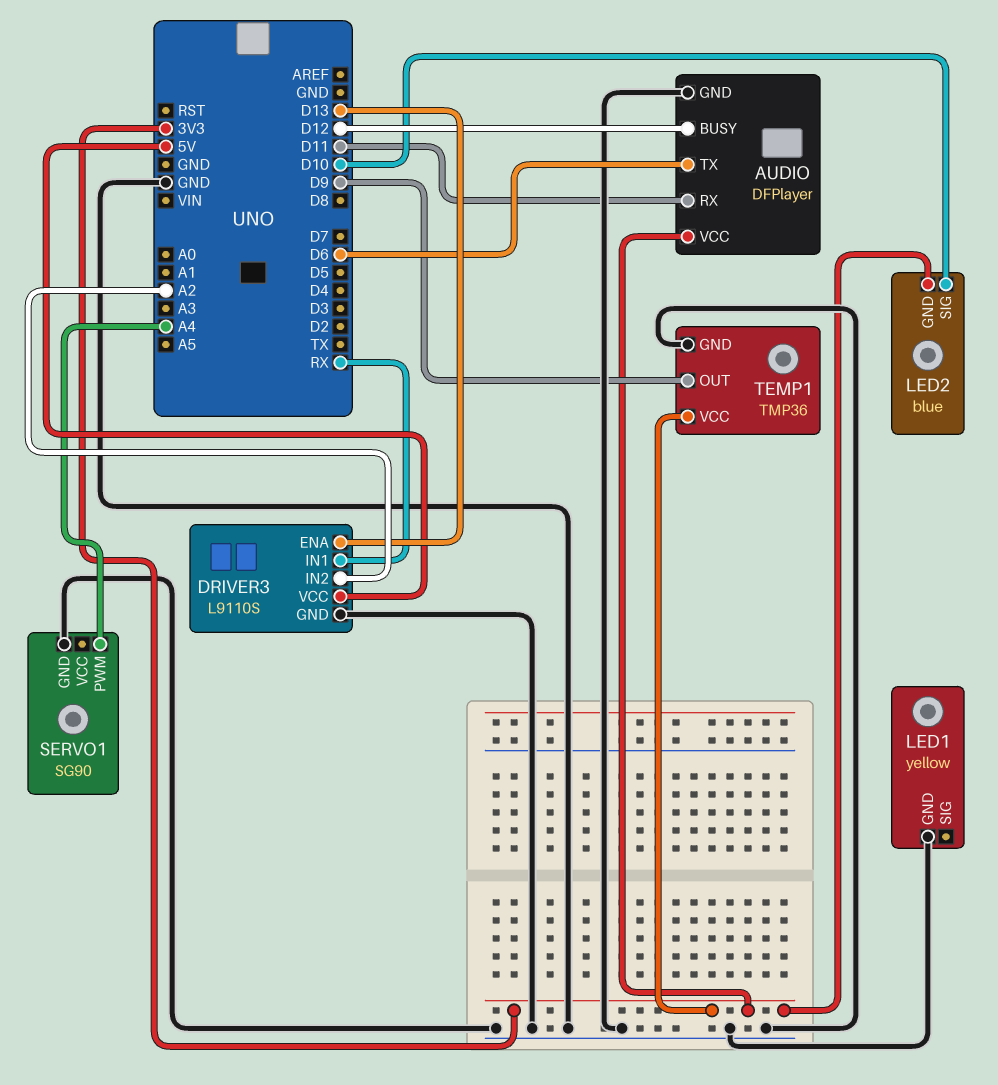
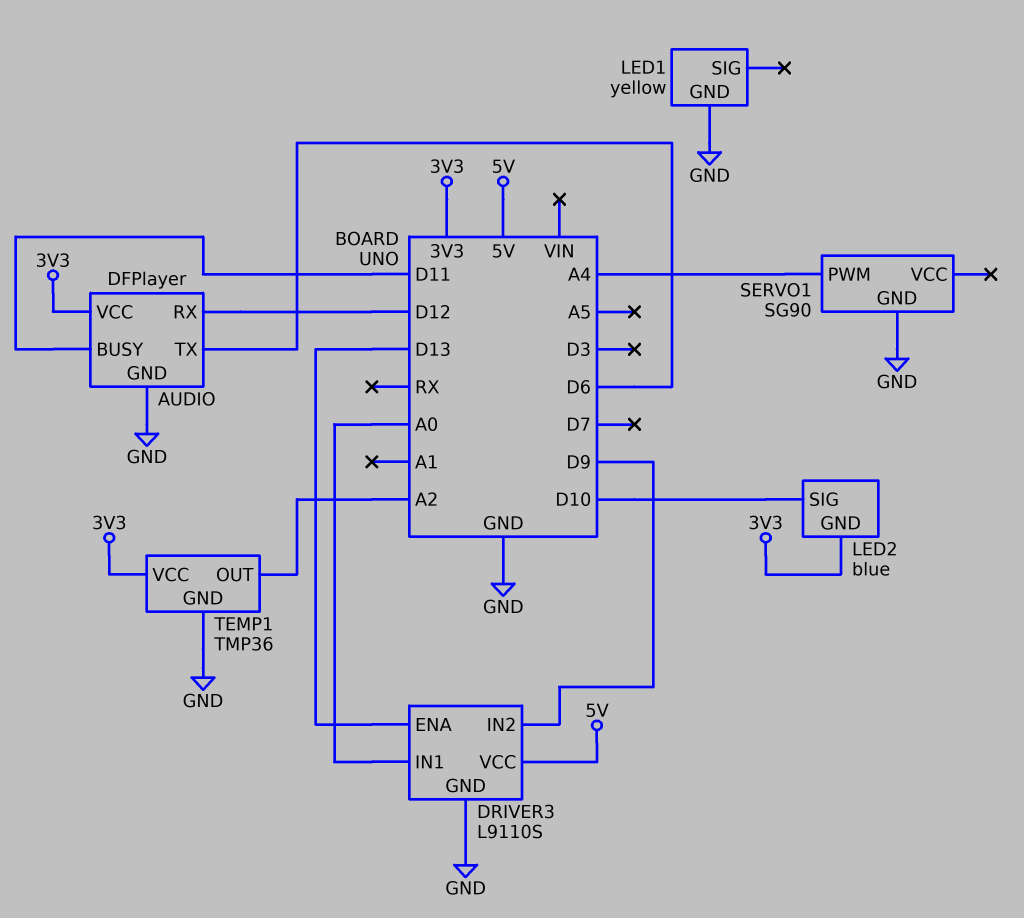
AUDIO pin BUSY: D12 -> D11
AUDIO pin RX: D11 -> D12
DRIVER3 pin IN1: RX -> A0
DRIVER3 pin IN2: A2 -> D9
TEMP1 pin OUT: D9 -> A2

